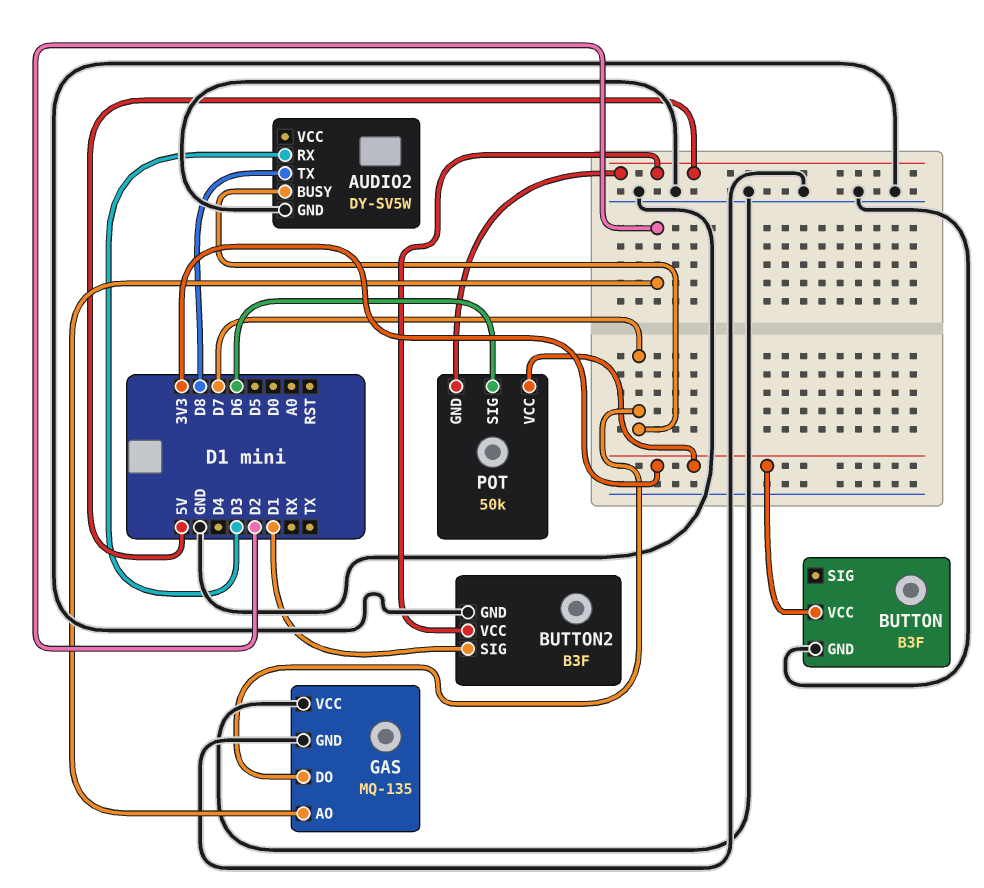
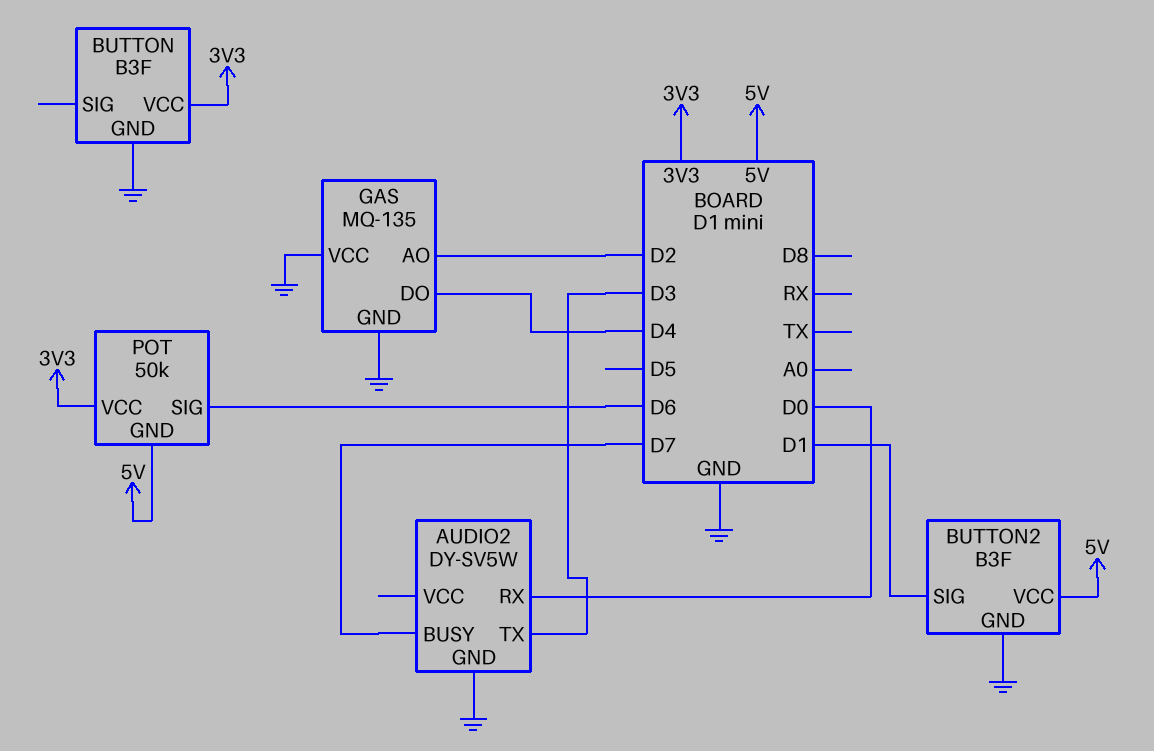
AUDIO2 pin RX: D3 -> D0
AUDIO2 pin TX: D8 -> D3
GAS pin DO: D7 -> D4

